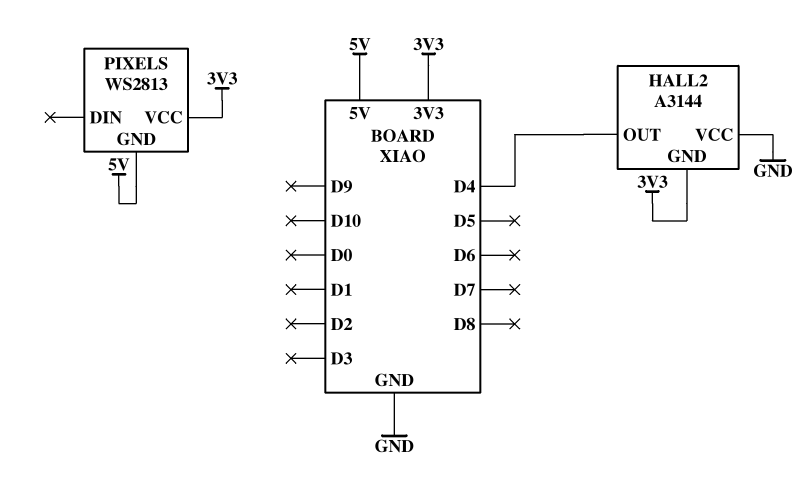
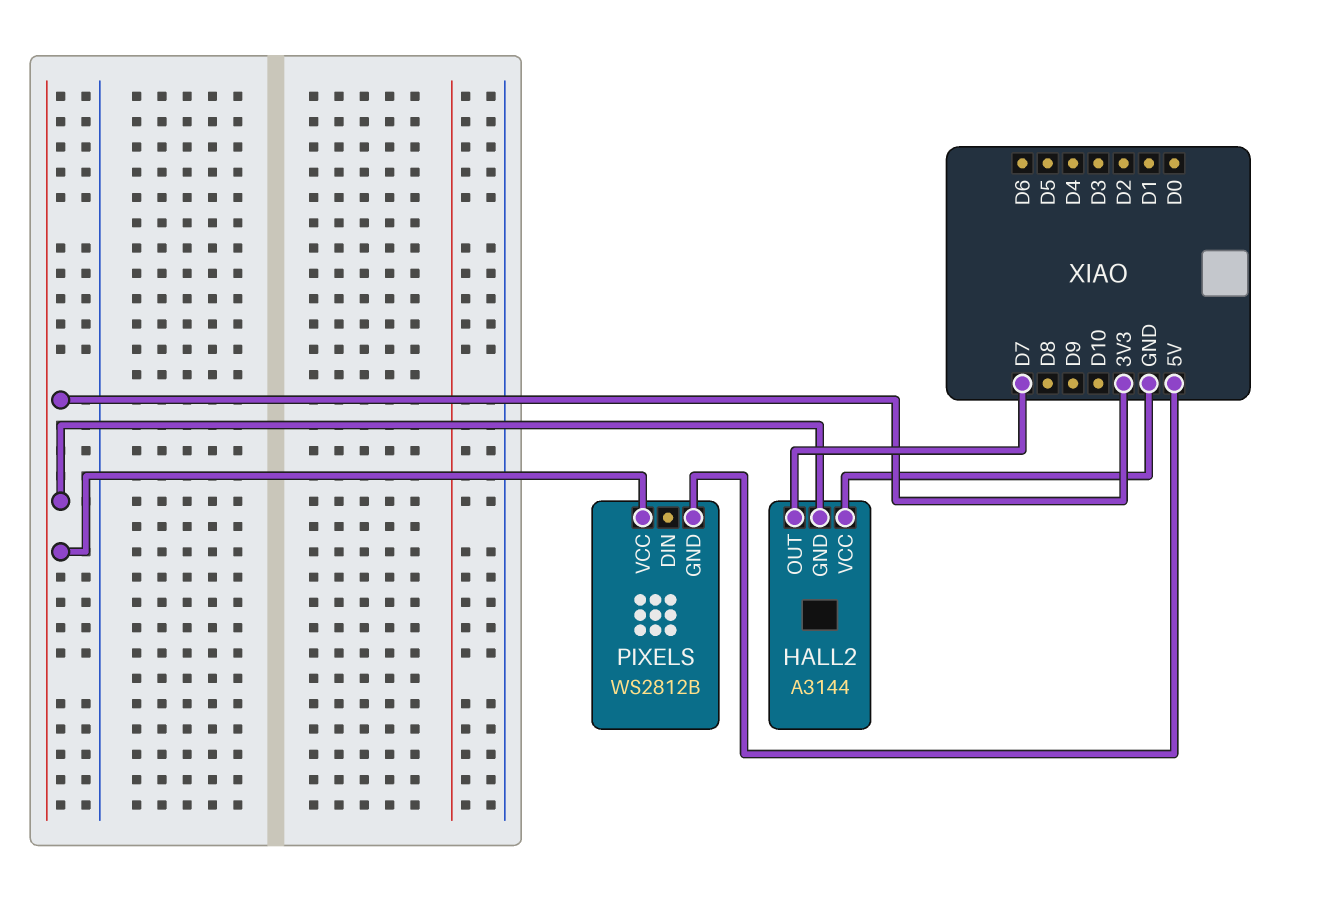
HALL2 pin OUT: D4 -> D7
PIXELS: WS2813 -> WS2812B

